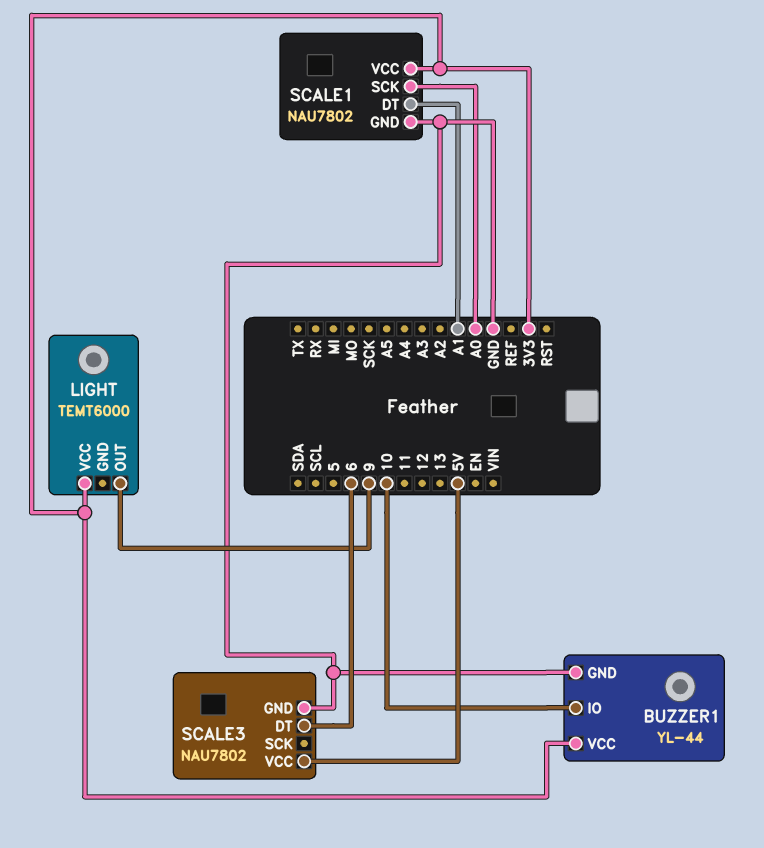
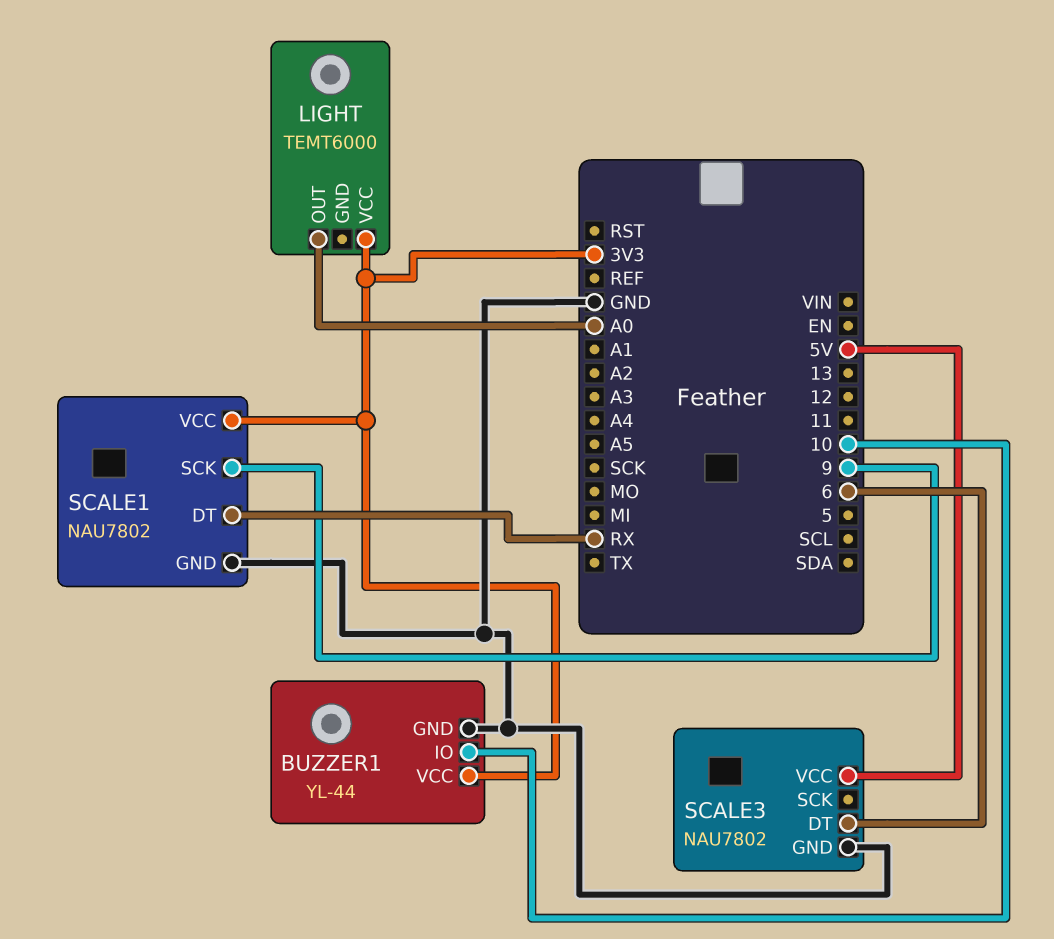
LIGHT pin OUT: 9 -> A0
SCALE1 pin DT: A1 -> RX
SCALE1 pin SCK: A0 -> 9

